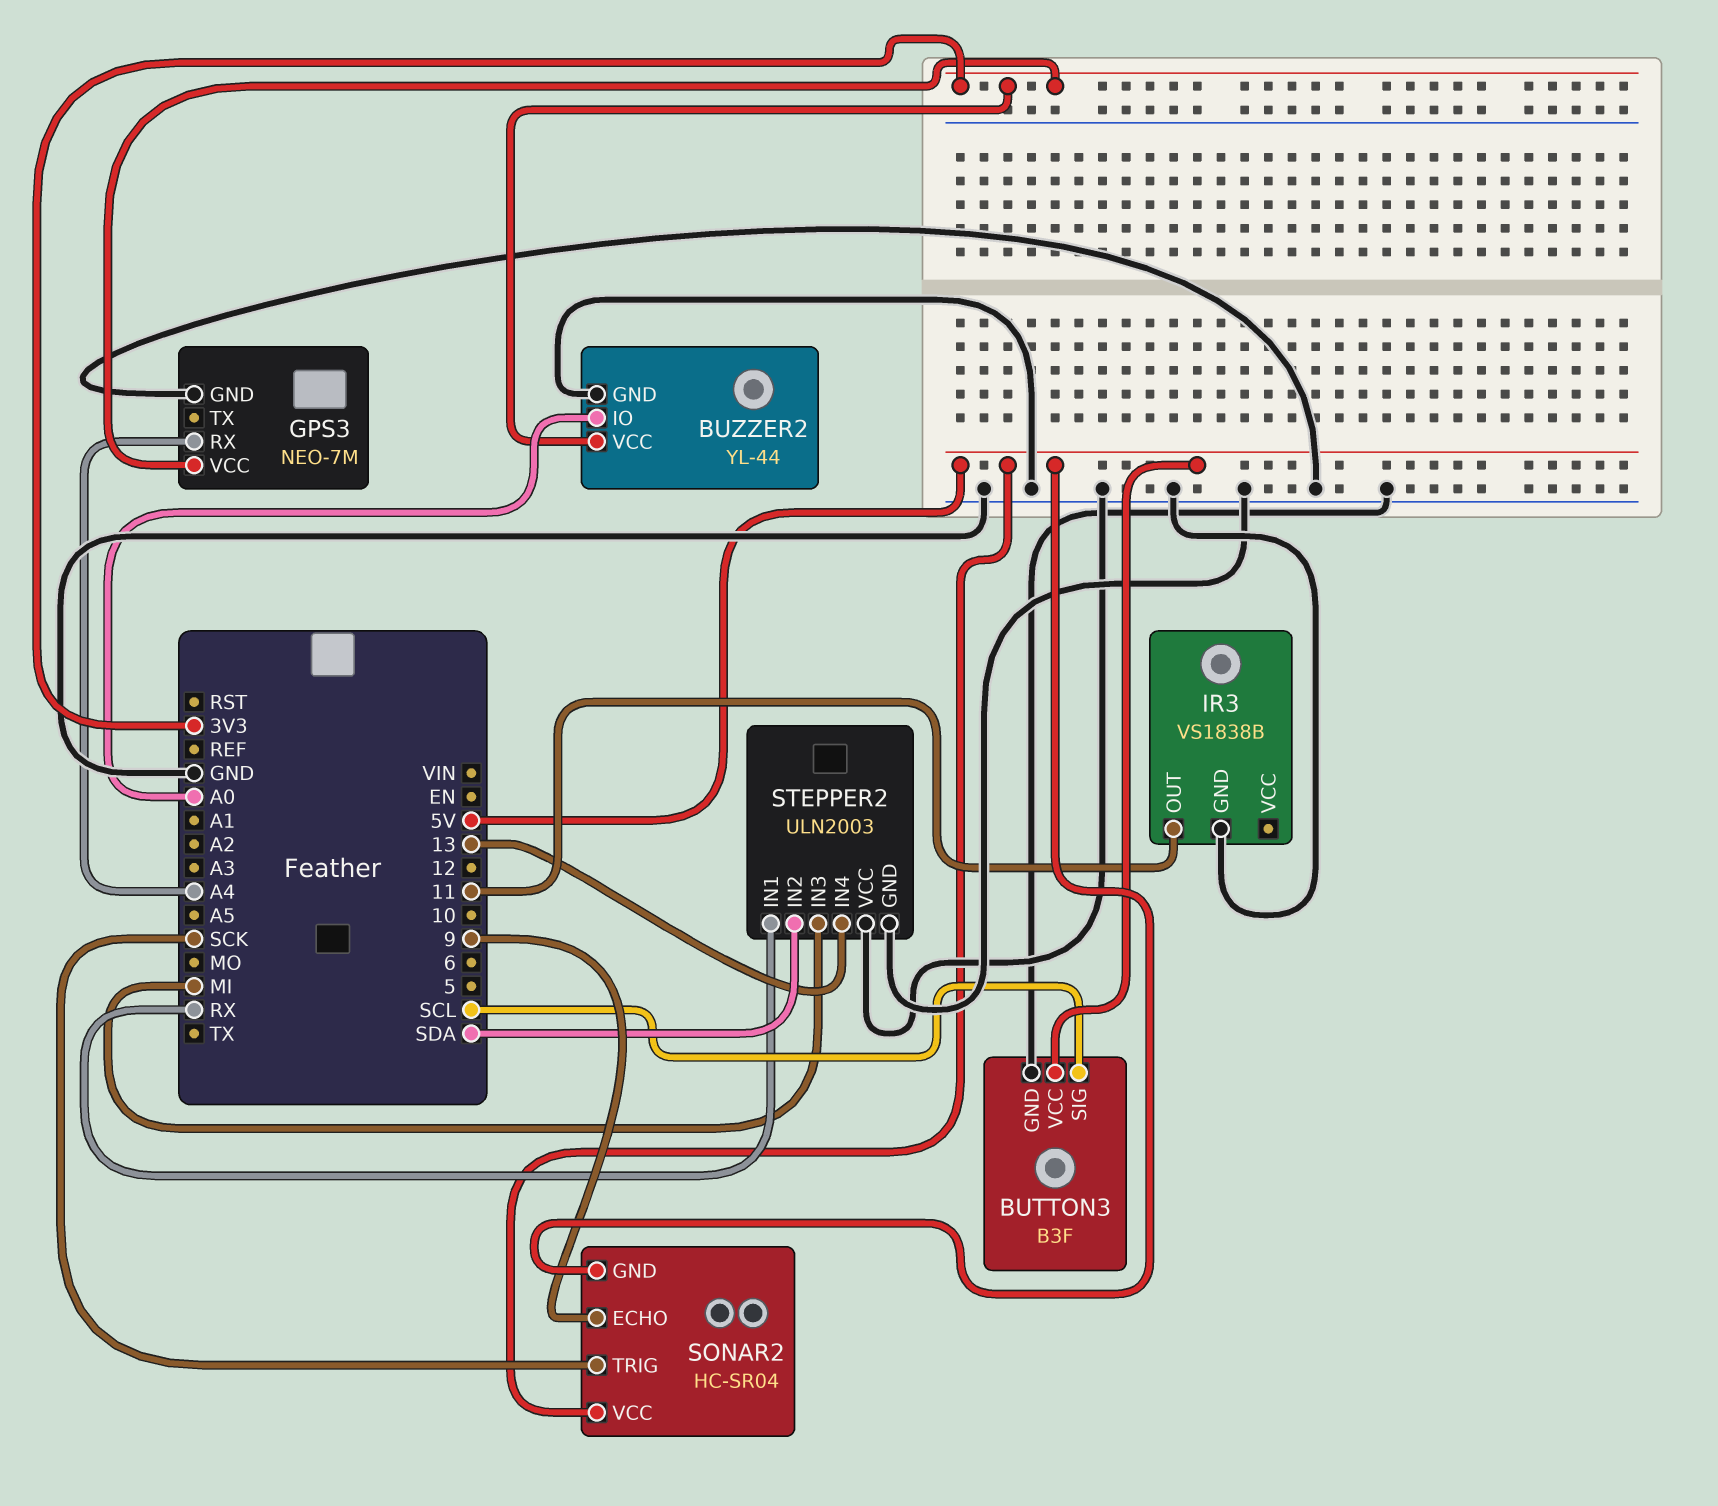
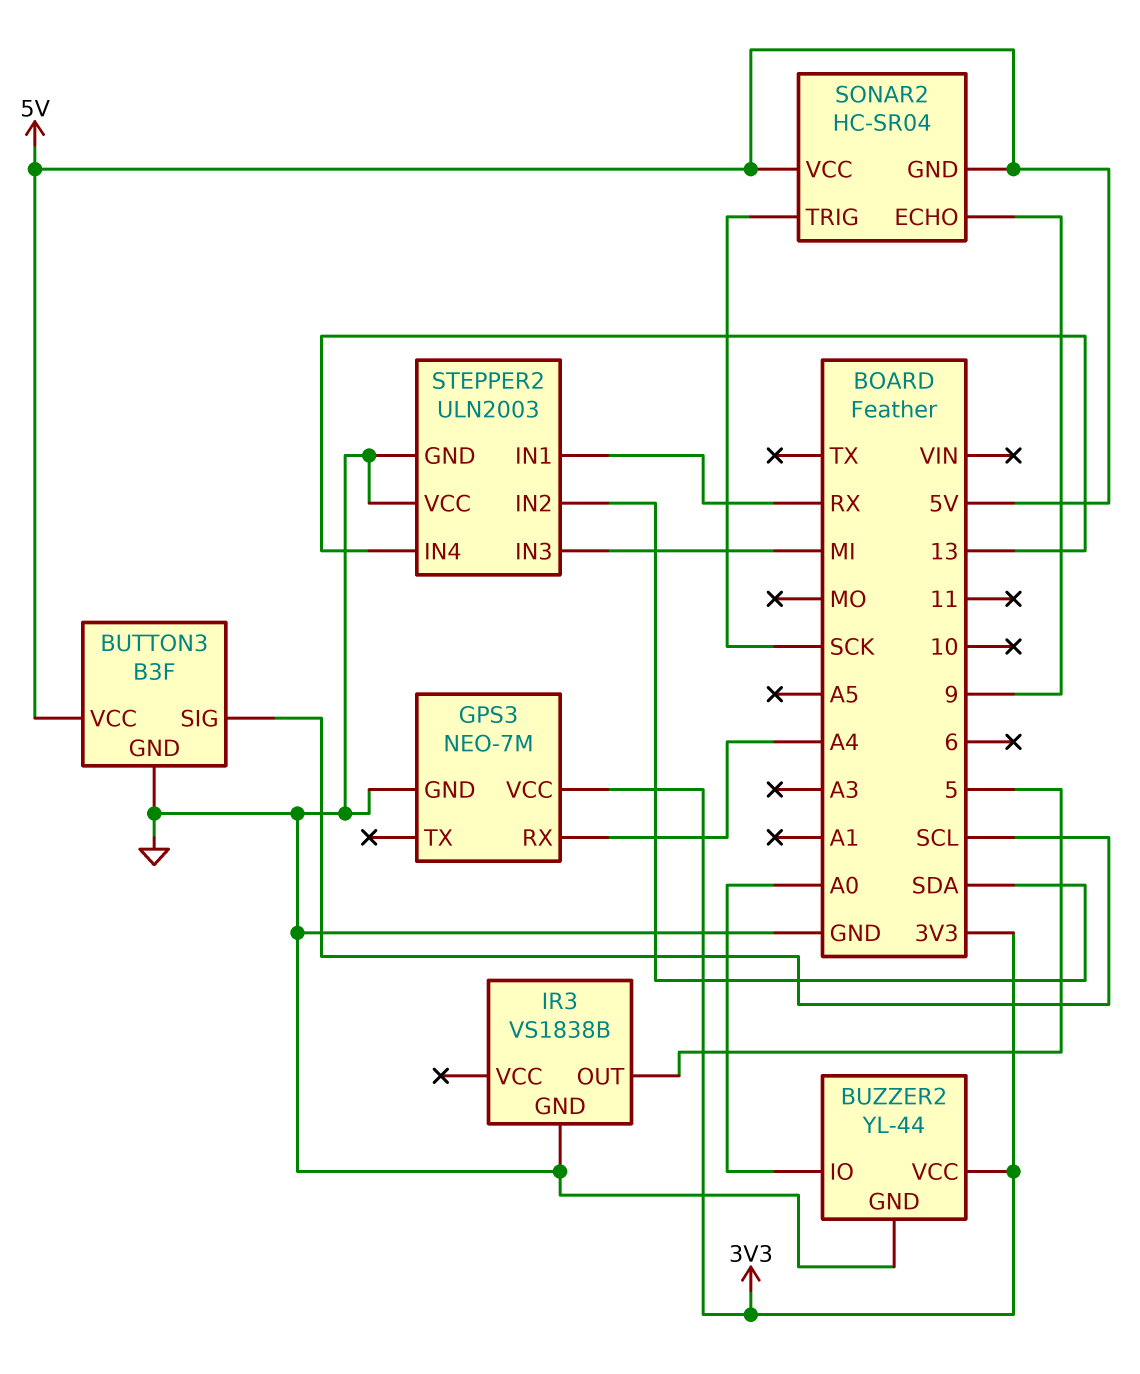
IR3 pin OUT: 11 -> 5

